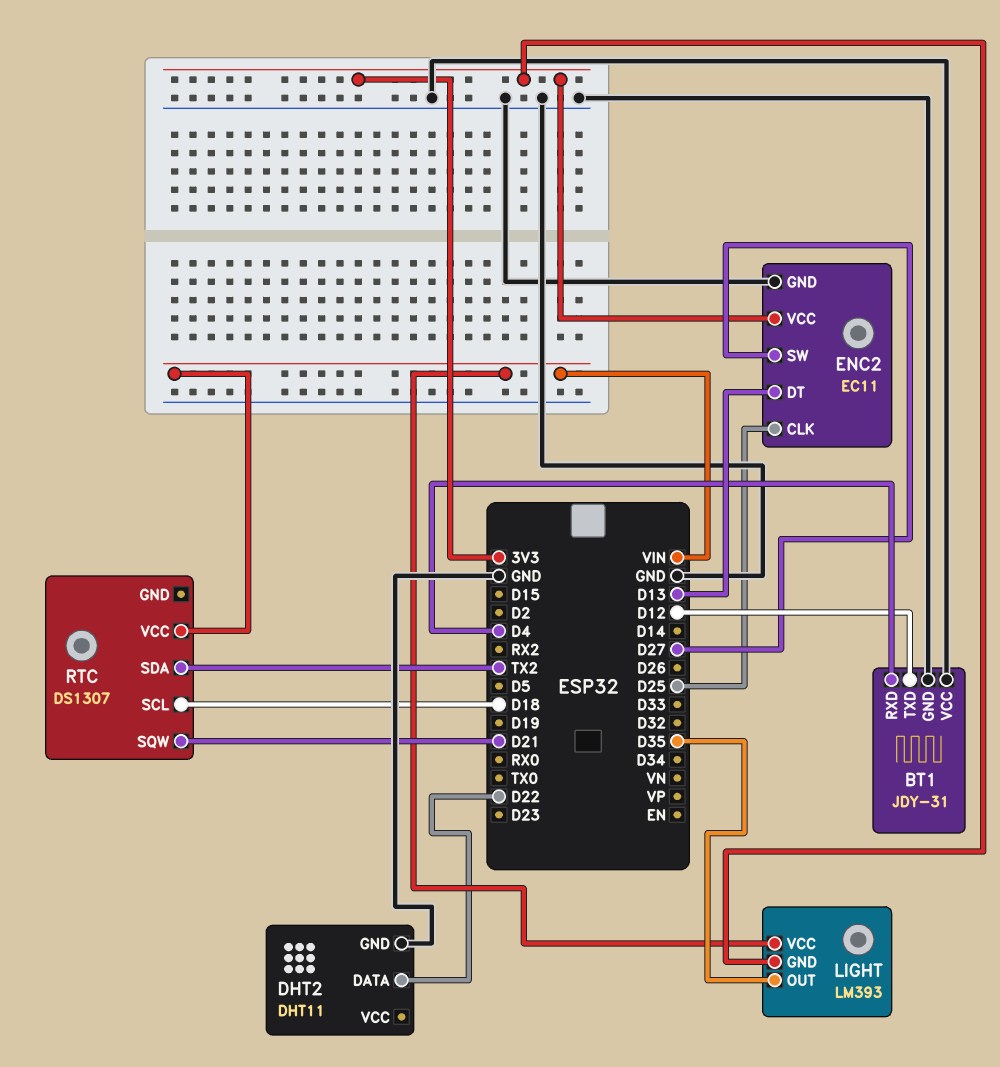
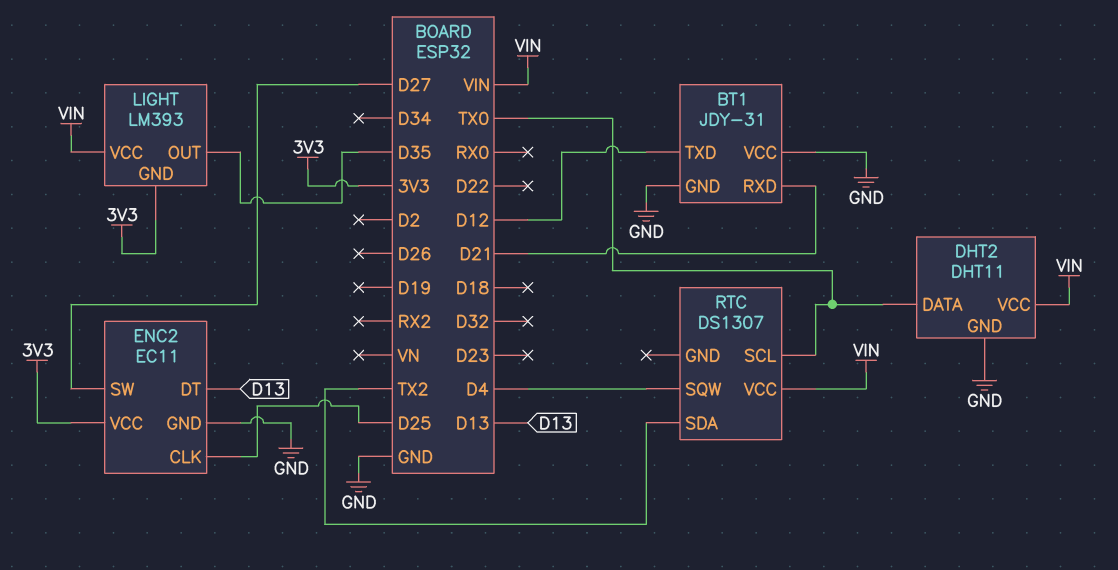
BT1 pin RXD: D4 -> D21
DHT2 pin DATA: D22 -> TX0
DHT2 pin VCC: none -> VIN
RTC pin SCL: D18 -> TX0
RTC pin SQW: D21 -> D4

